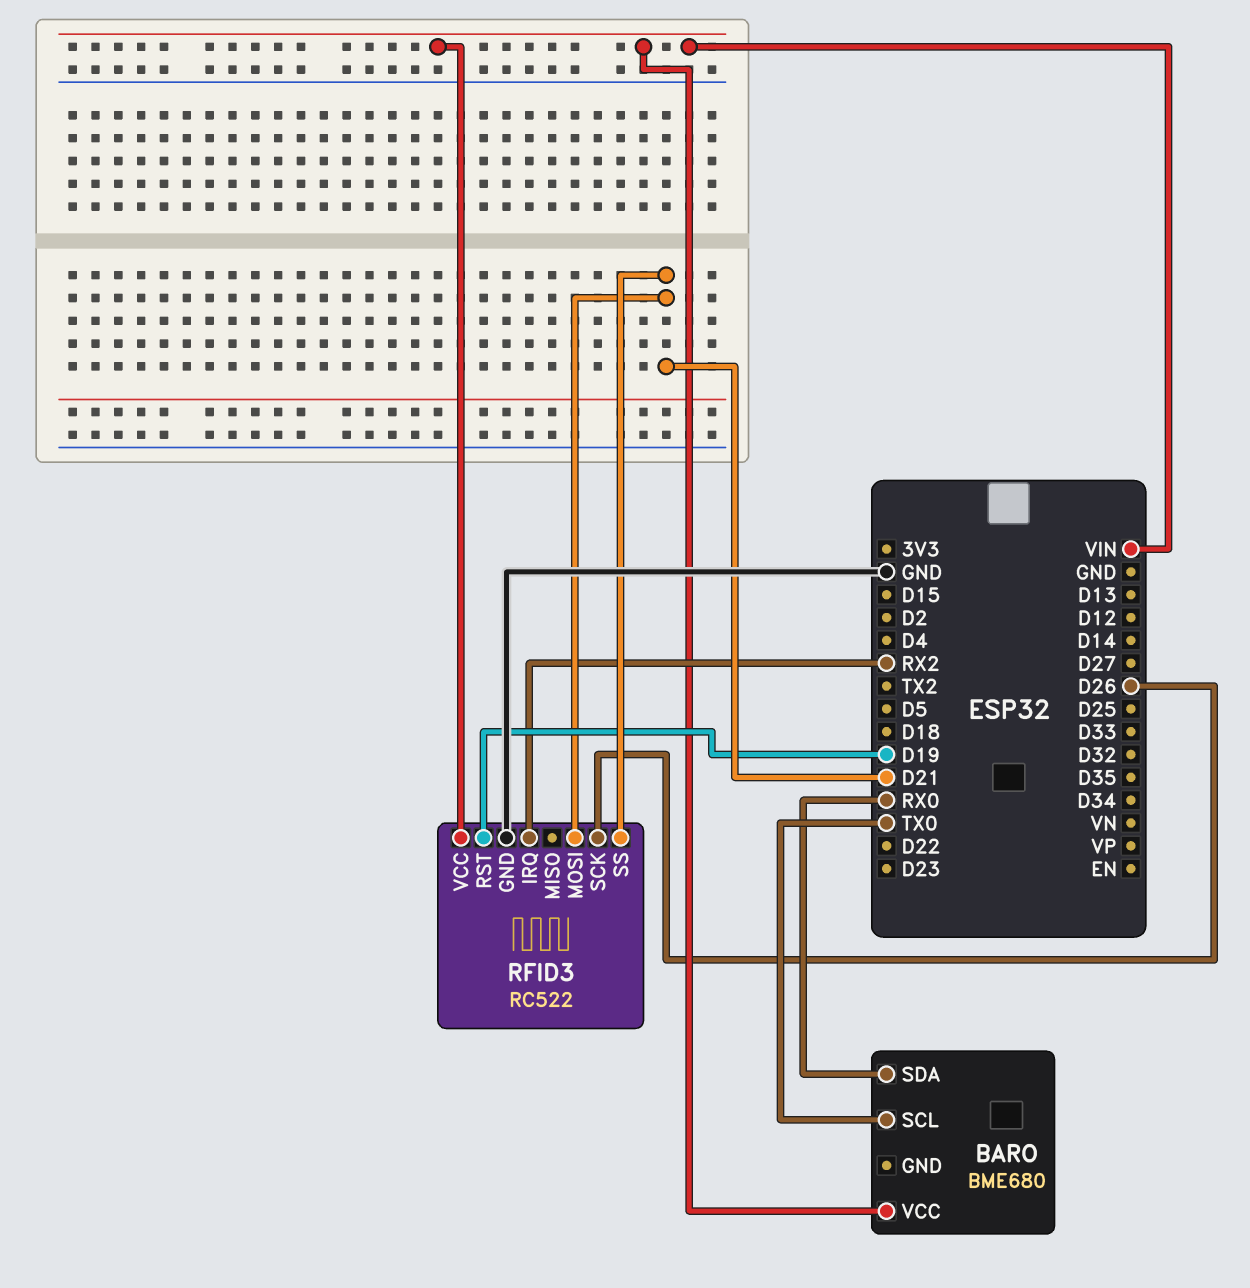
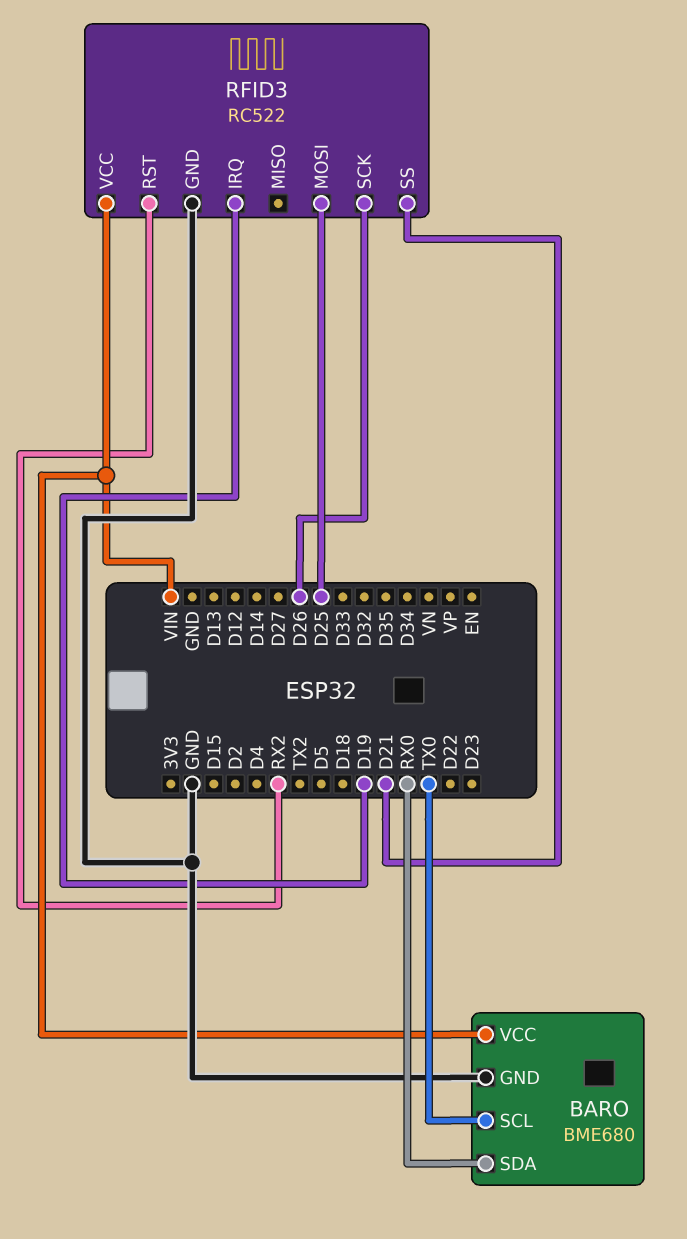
BARO pin GND: none -> GND
RFID3 pin IRQ: RX2 -> D19
RFID3 pin MOSI: D21 -> D25
RFID3 pin RST: D19 -> RX2

